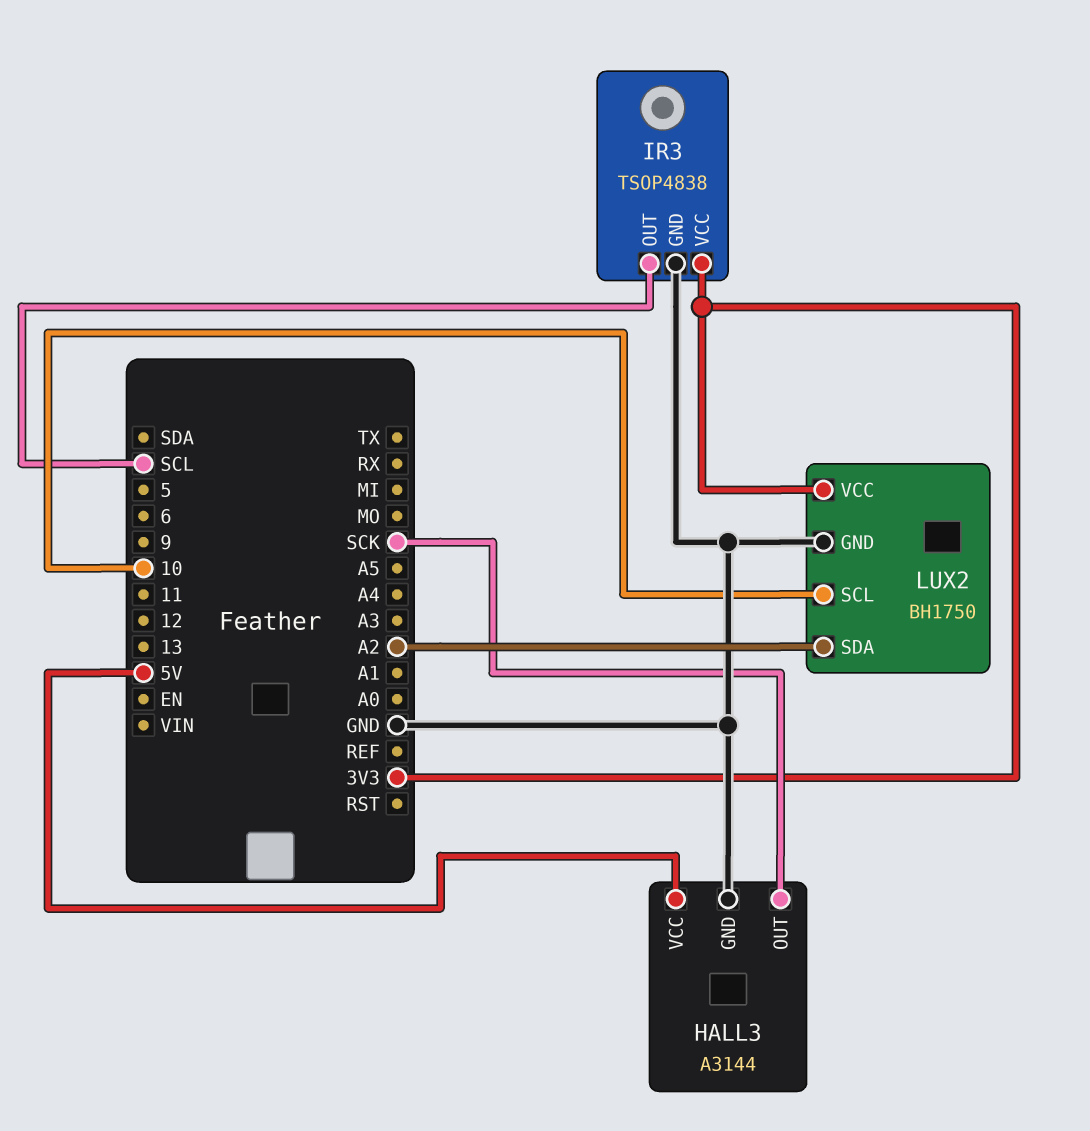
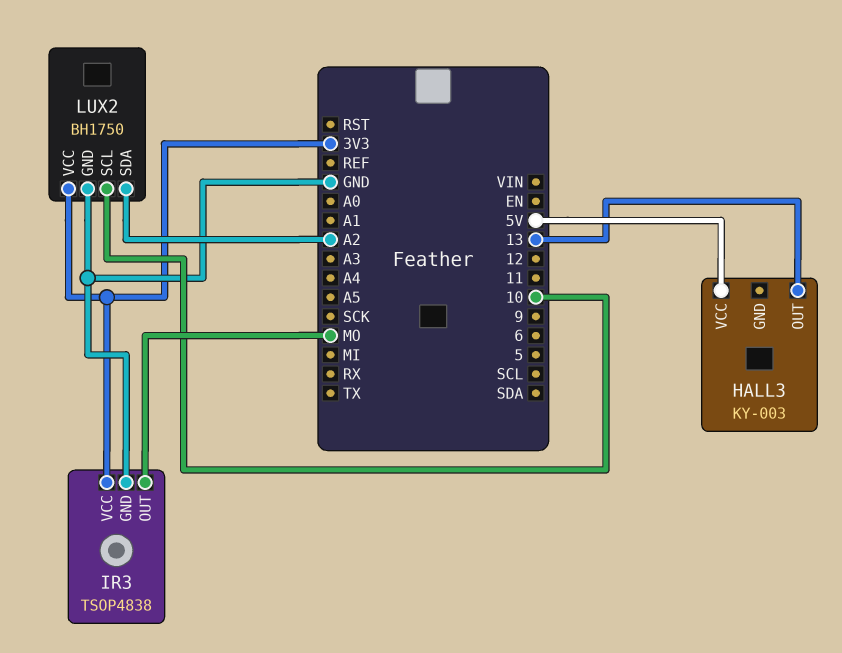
HALL3: A3144 -> KY-003
HALL3 pin GND: GND -> none
HALL3 pin OUT: SCK -> 13
IR3 pin OUT: SCL -> MO

